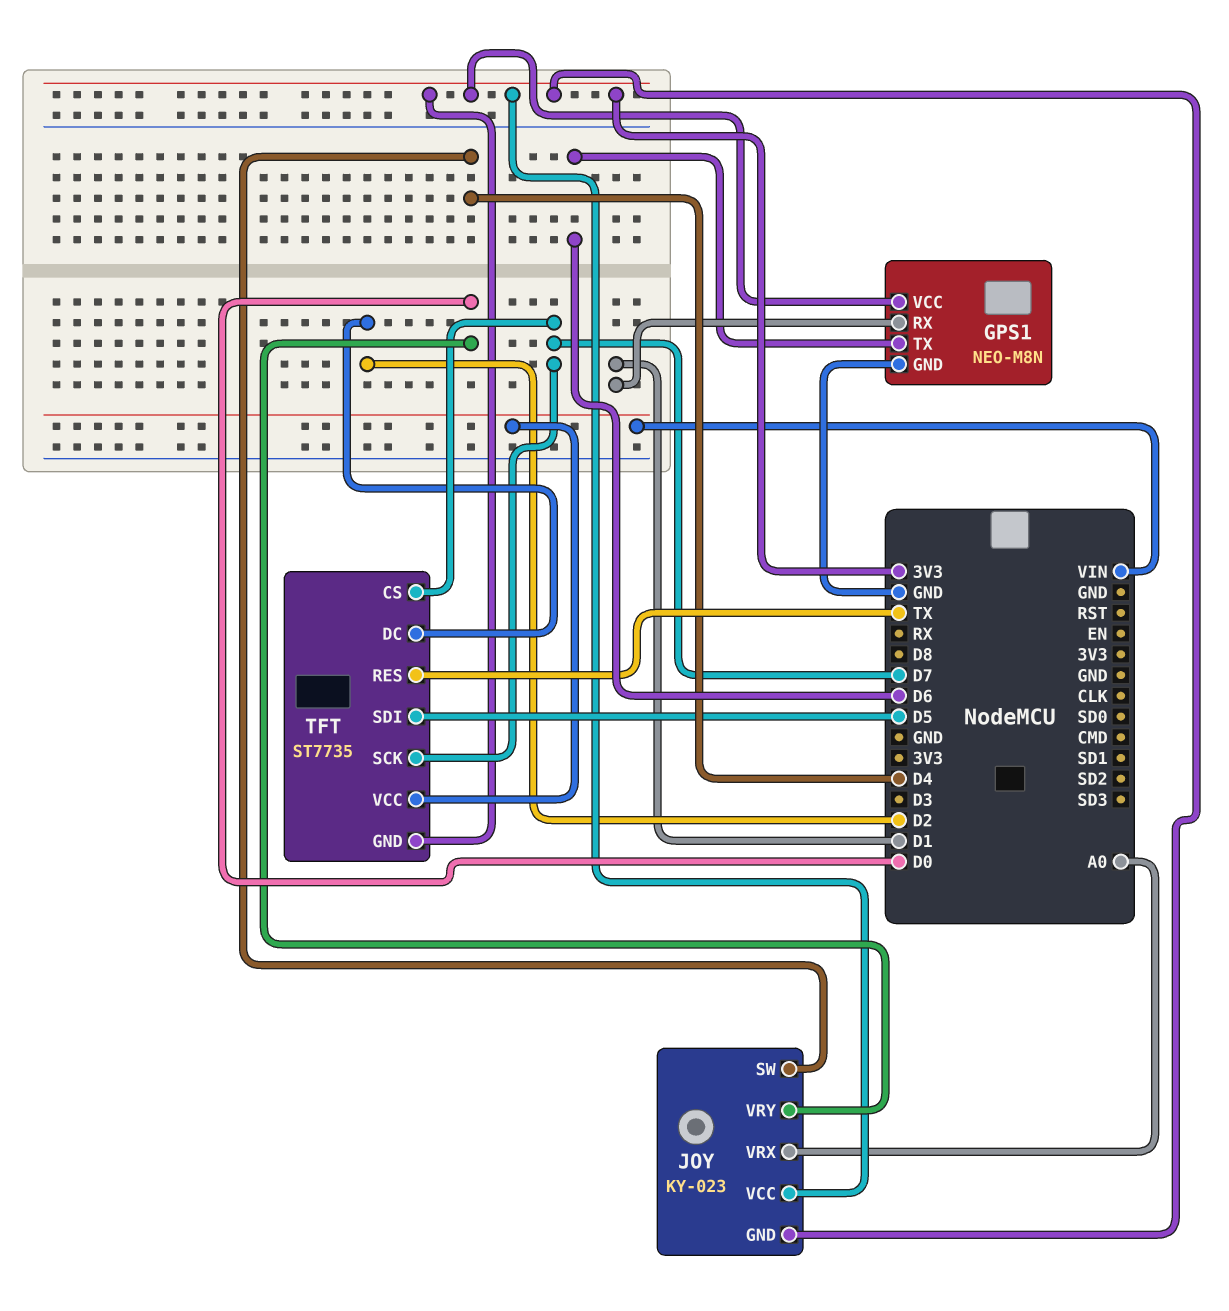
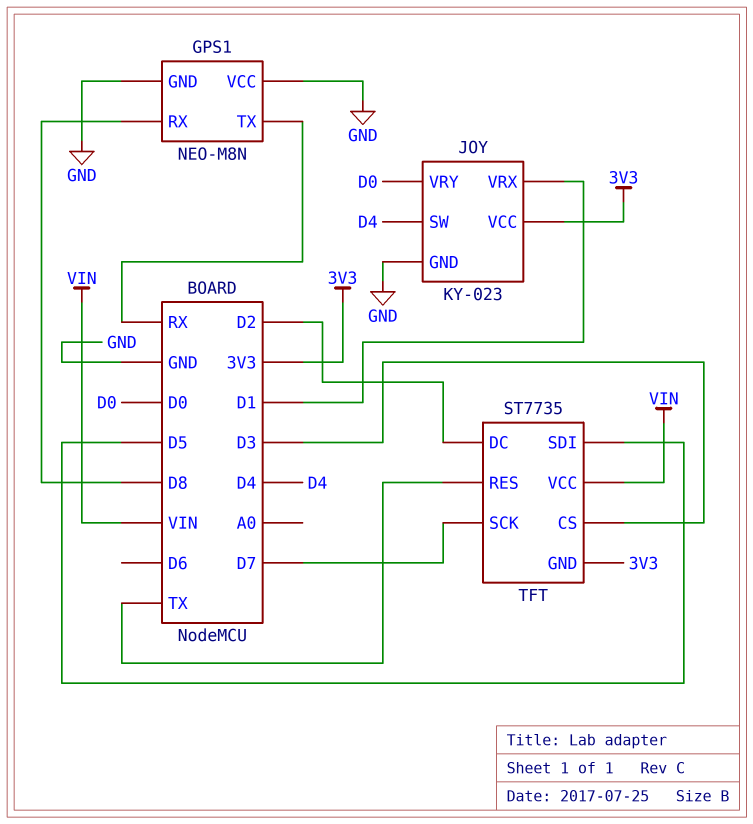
GPS1 pin RX: D1 -> D8
GPS1 pin TX: D6 -> RX
GPS1 pin VCC: 3V3 -> GND
JOY pin GND: 3V3 -> GND
JOY pin VRX: A0 -> D1
TFT pin CS: D7 -> D3

